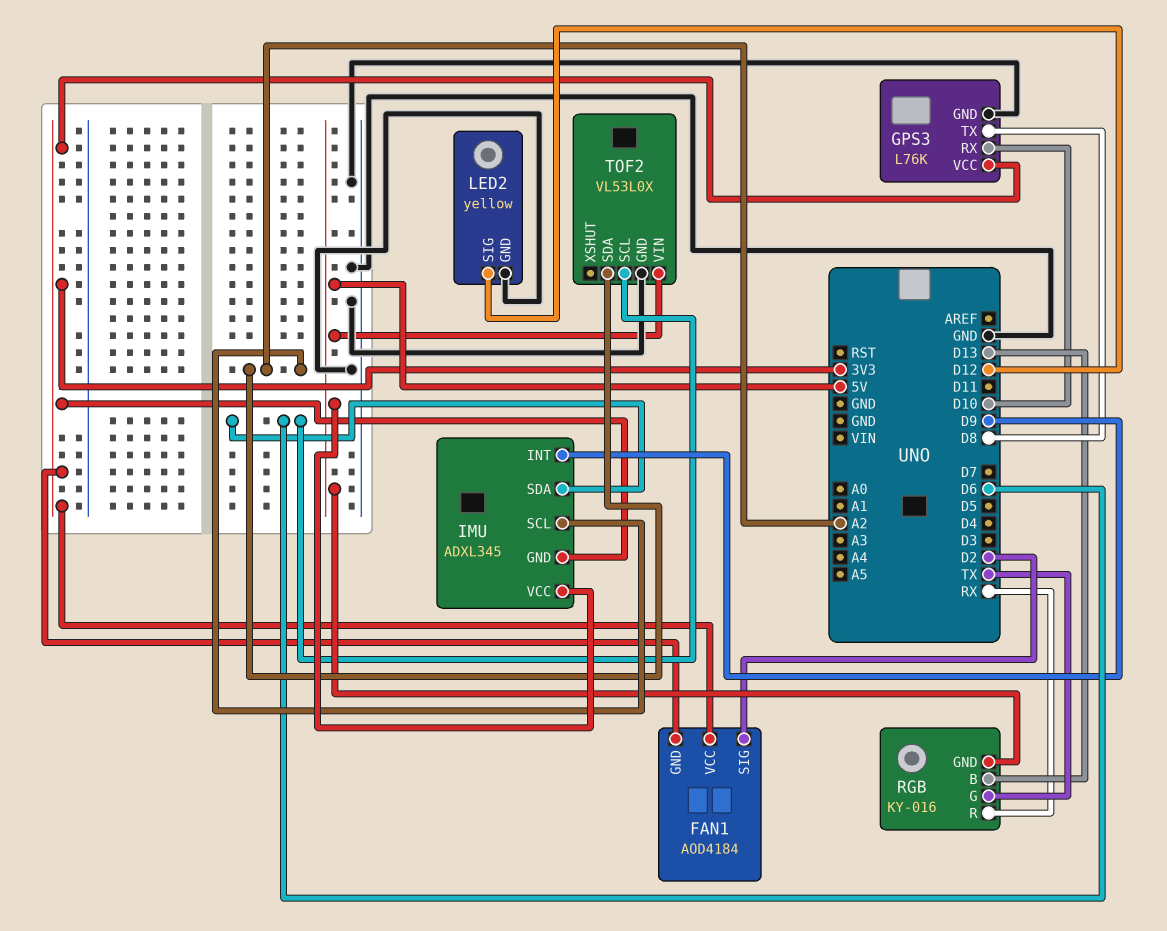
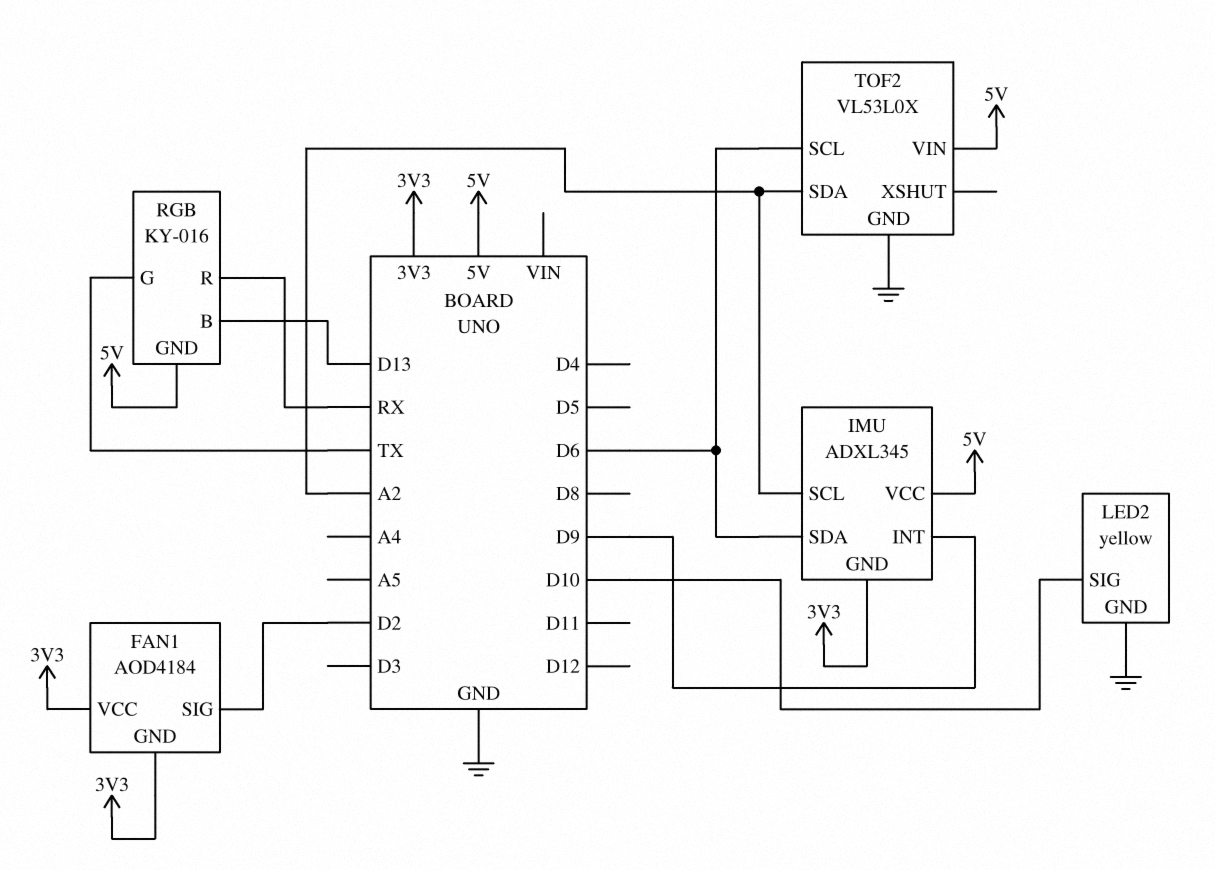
GPS3: L76K -> none
GPS3 pin GND: GND -> none
GPS3 pin RX: D10 -> none
GPS3 pin TX: D8 -> none
GPS3 pin VCC: 3V3 -> none
LED2 pin SIG: D12 -> D10

